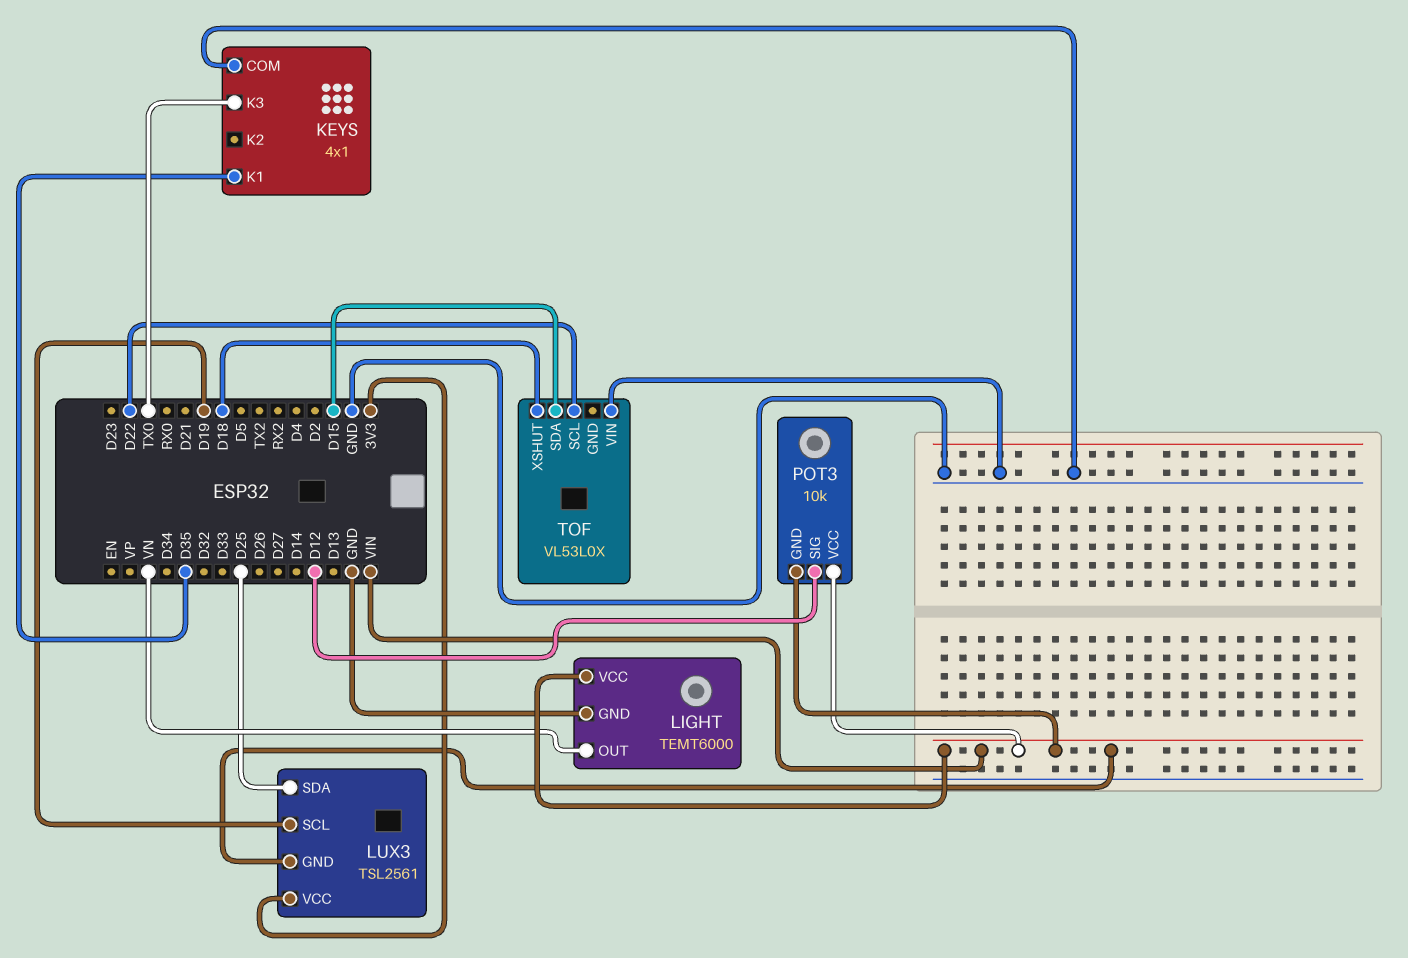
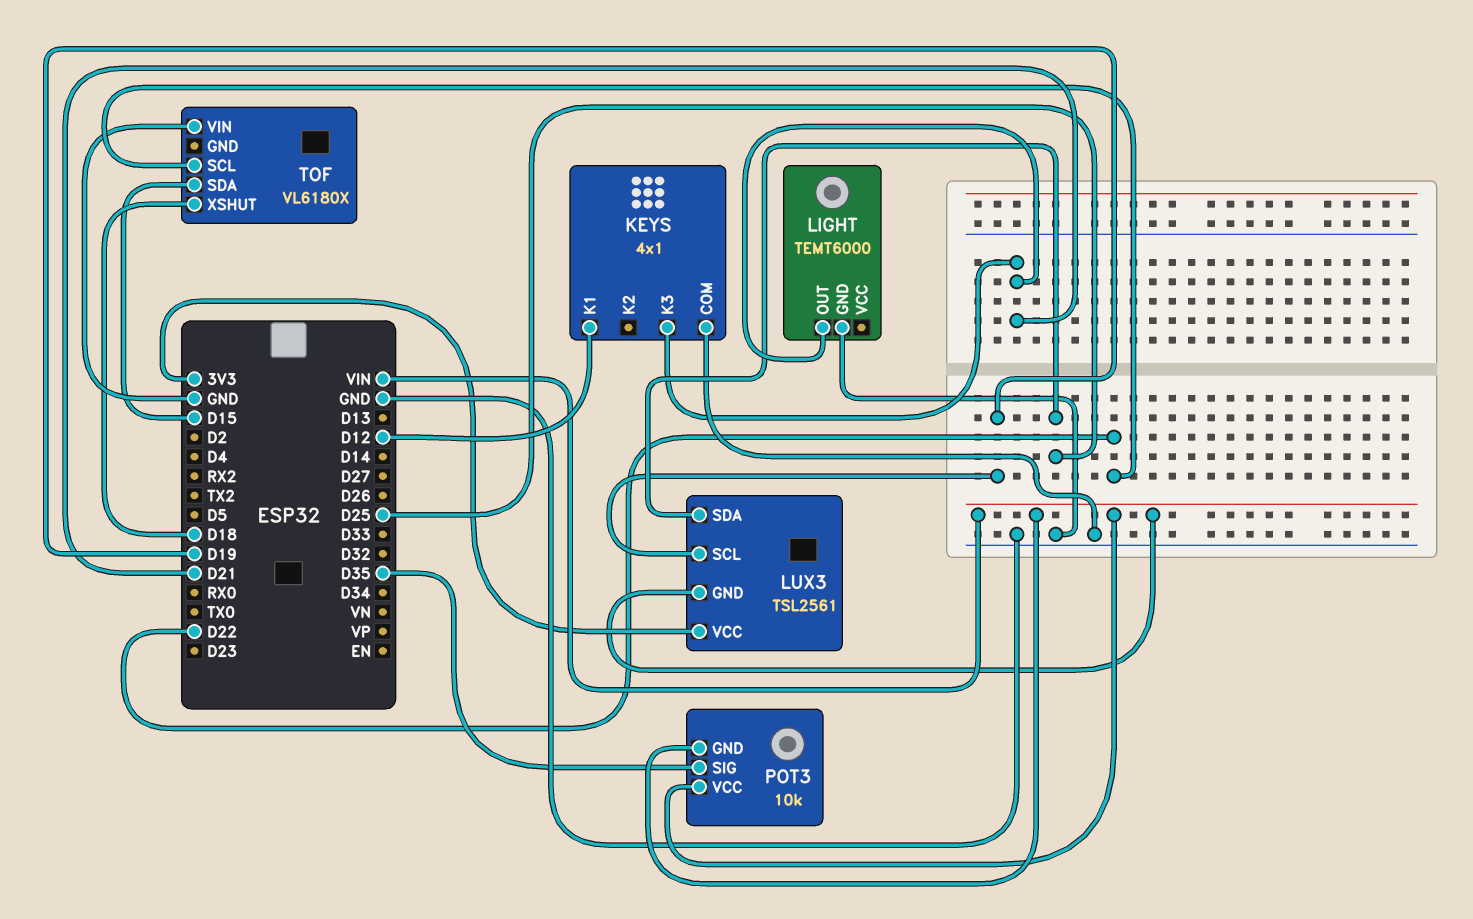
KEYS pin K1: D35 -> D12
KEYS pin K3: TX0 -> D21
LIGHT pin OUT: VN -> D21
LIGHT pin VCC: VIN -> none
POT3 pin SIG: D12 -> D35
TOF: VL53L0X -> VL6180X

